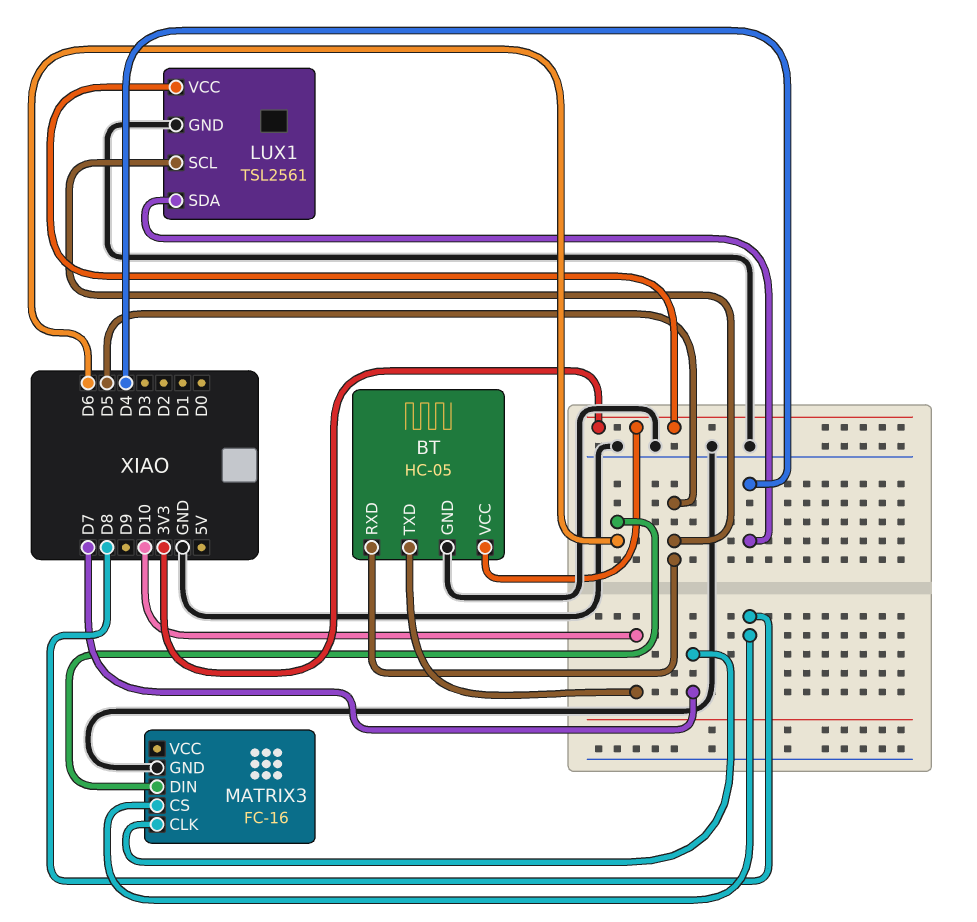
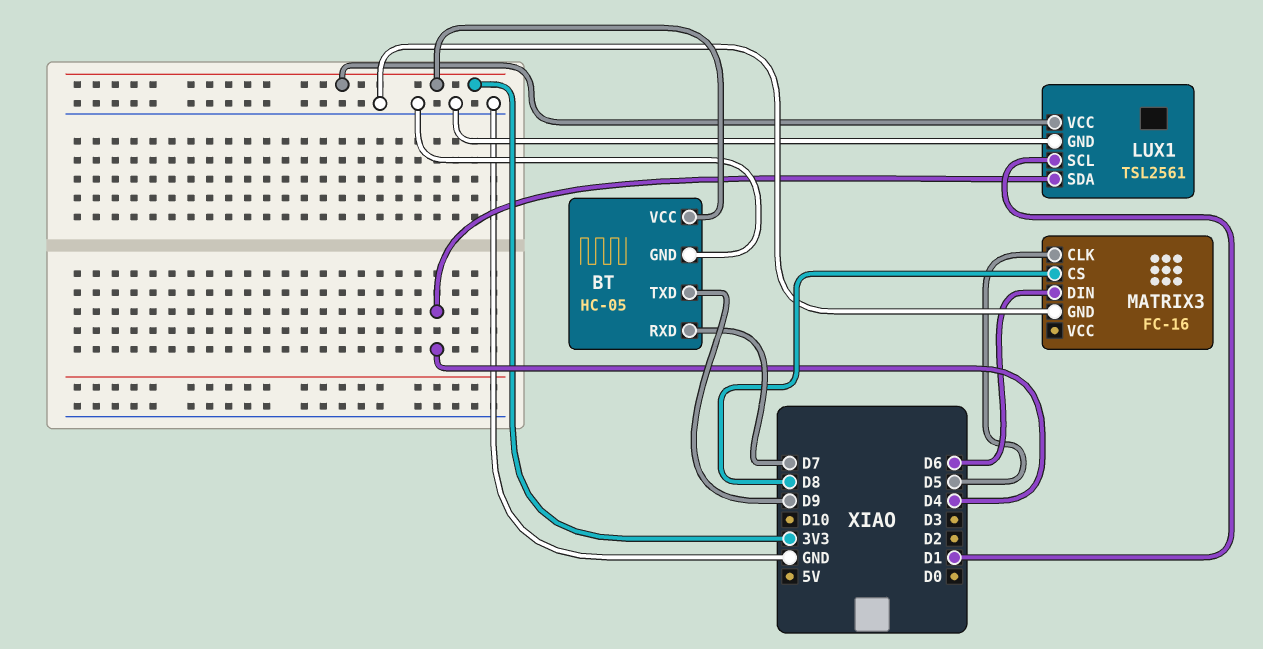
BT pin RXD: D5 -> D7
BT pin TXD: D10 -> D9
LUX1 pin SCL: D5 -> D1
MATRIX3 pin CLK: D7 -> D5

